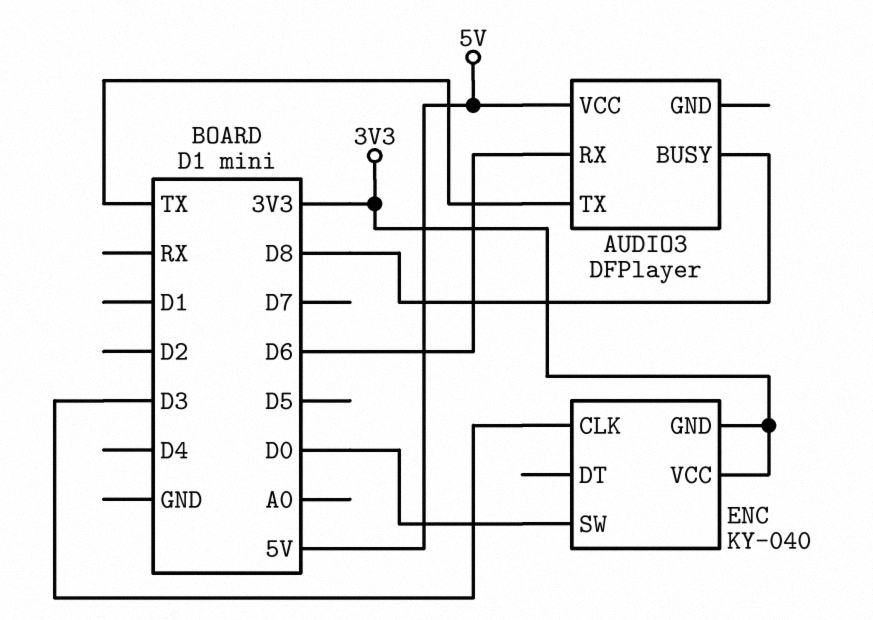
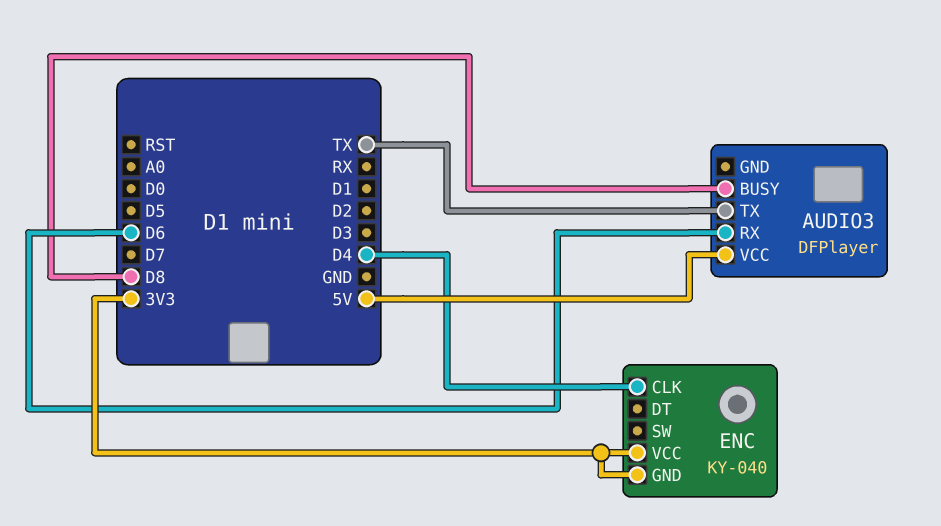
ENC pin CLK: D3 -> D4
ENC pin SW: D0 -> none

